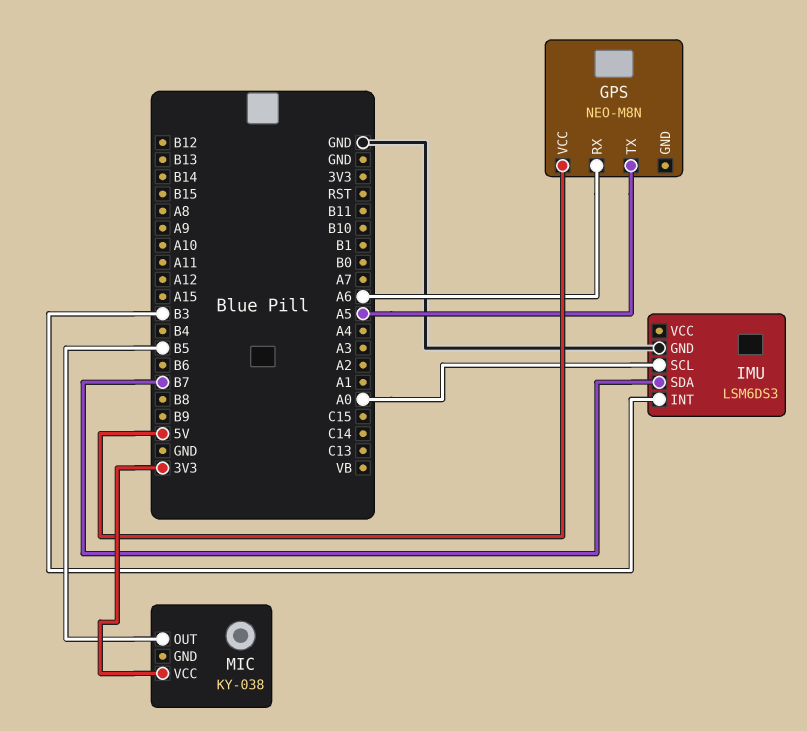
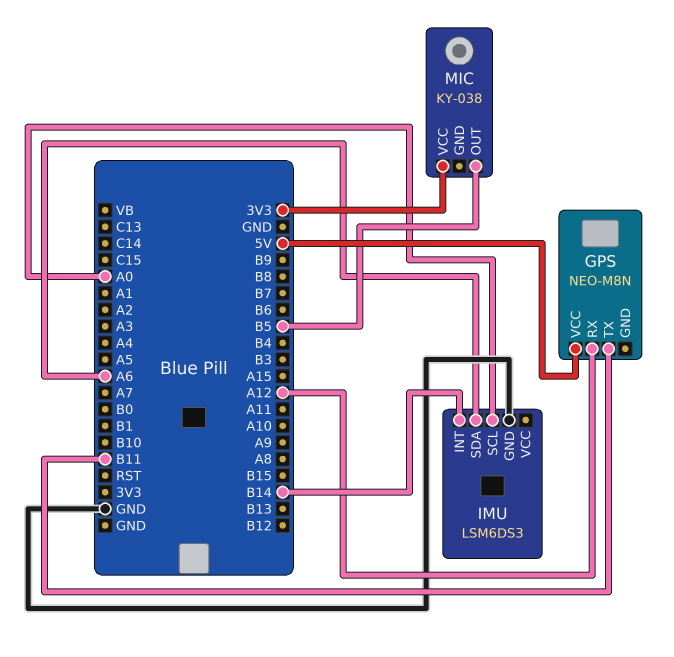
GPS pin RX: A6 -> A12
GPS pin TX: A5 -> B11
IMU pin INT: B3 -> B14
IMU pin SDA: B7 -> A6

